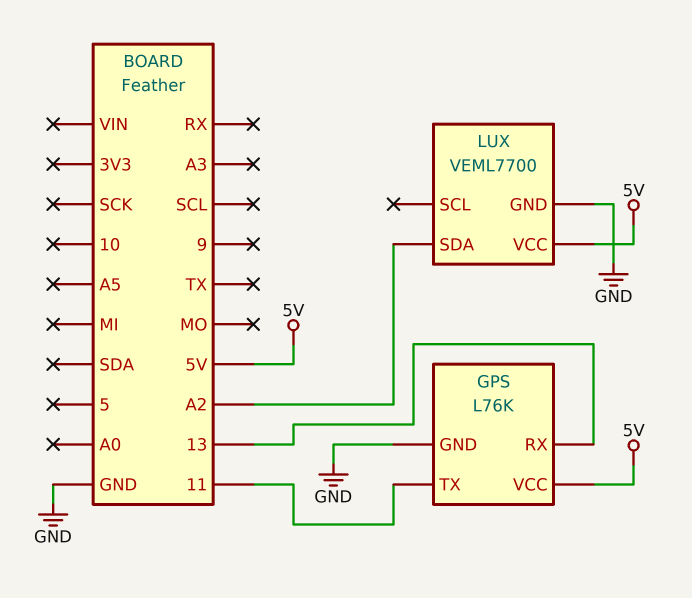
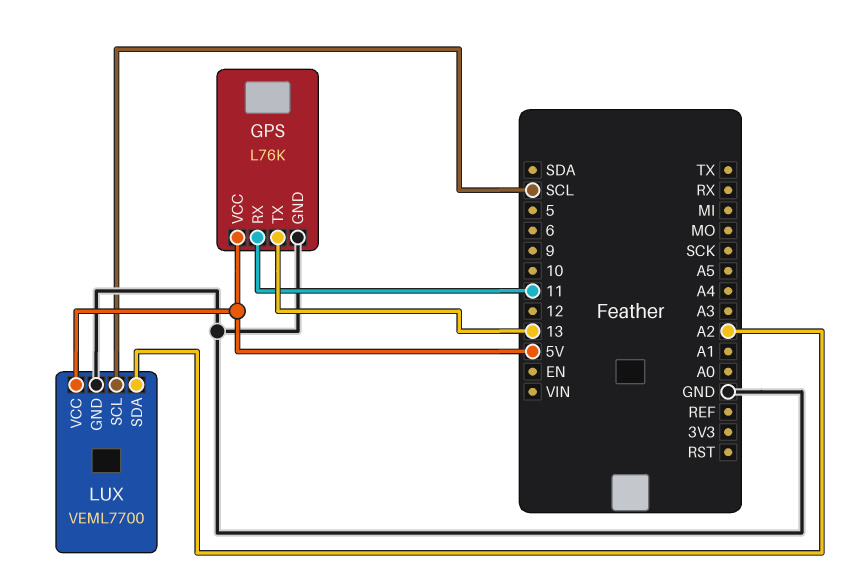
GPS pin RX: 13 -> 11
GPS pin TX: 11 -> 13
LUX pin SCL: none -> SCL

